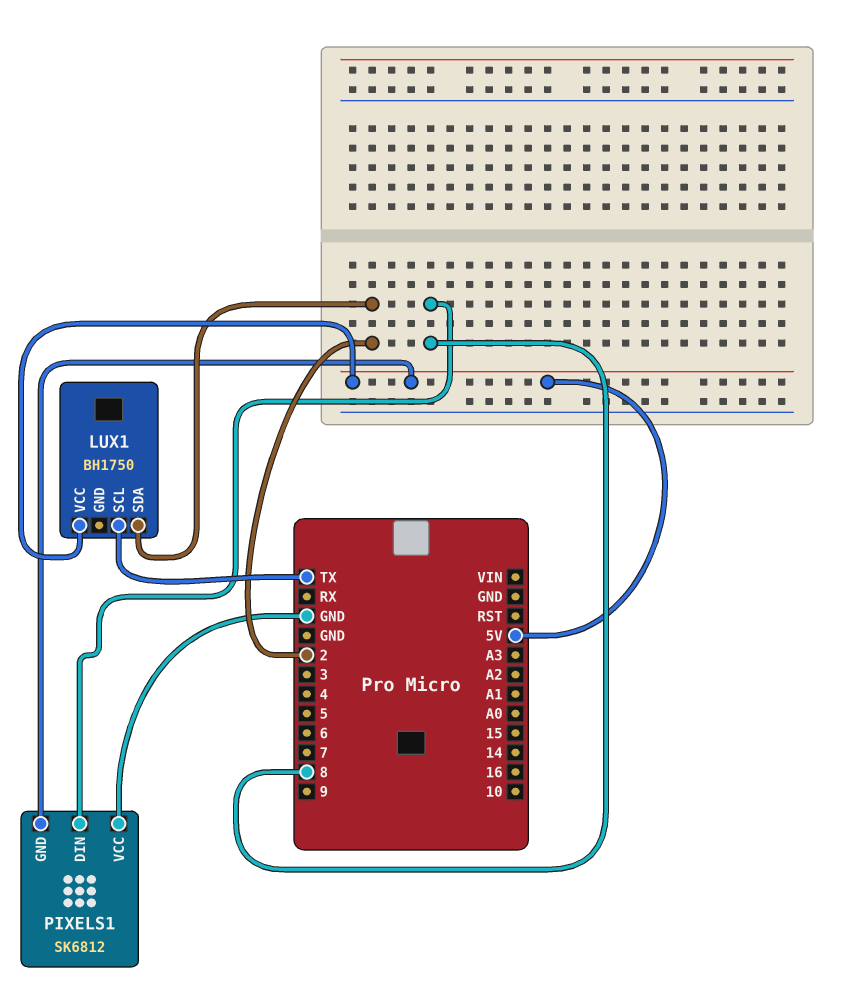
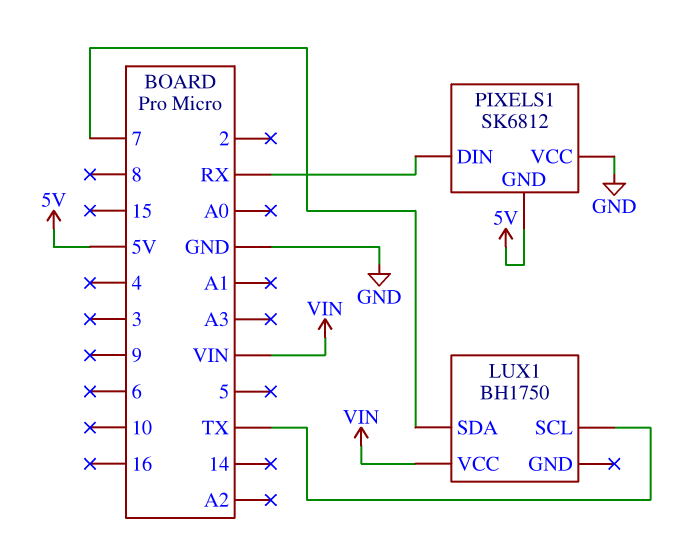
LUX1 pin SDA: 2 -> 7
LUX1 pin VCC: 5V -> VIN
PIXELS1 pin DIN: 8 -> RX

